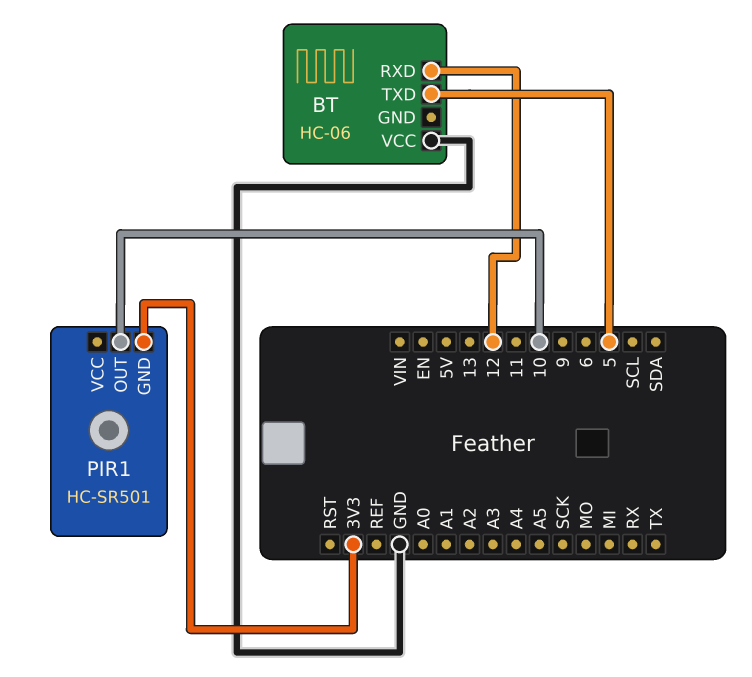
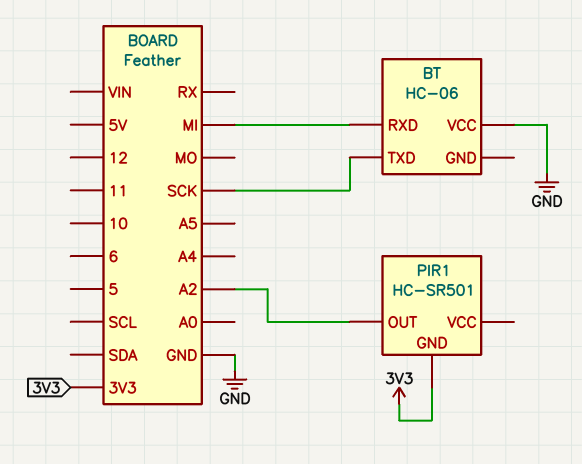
BT pin RXD: 12 -> MI
BT pin TXD: 5 -> SCK
PIR1 pin OUT: 10 -> A2

